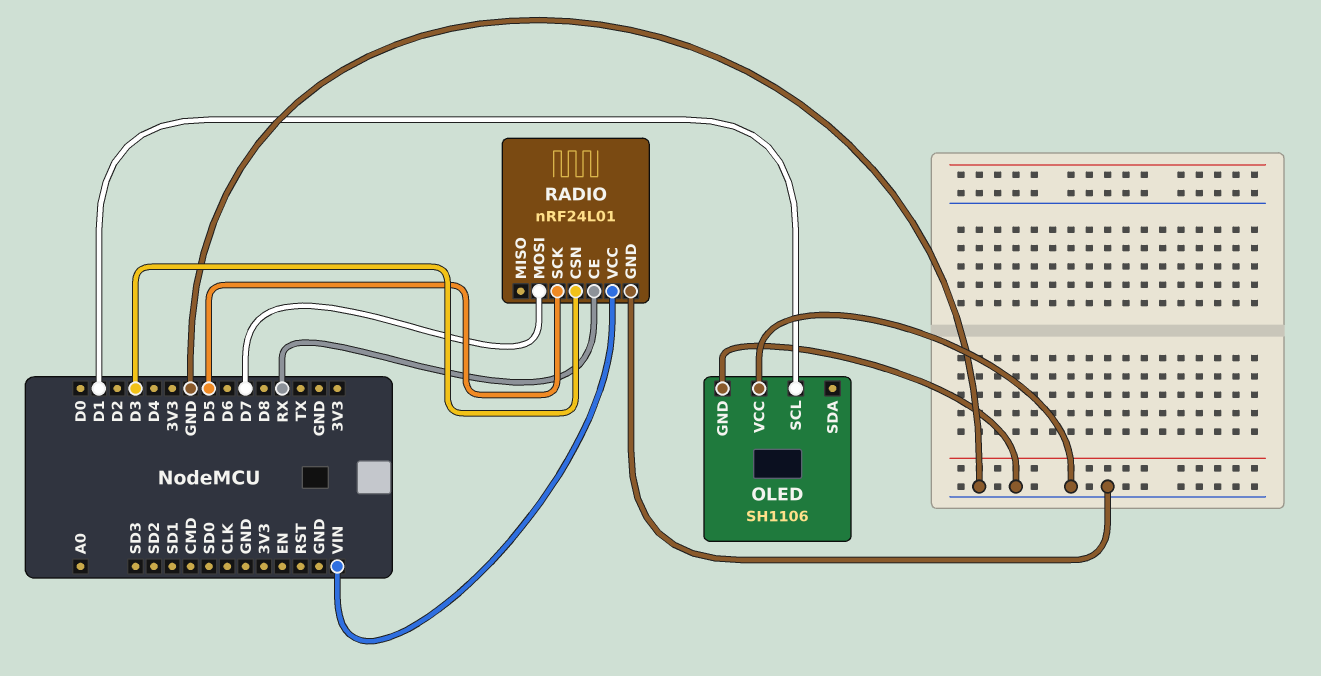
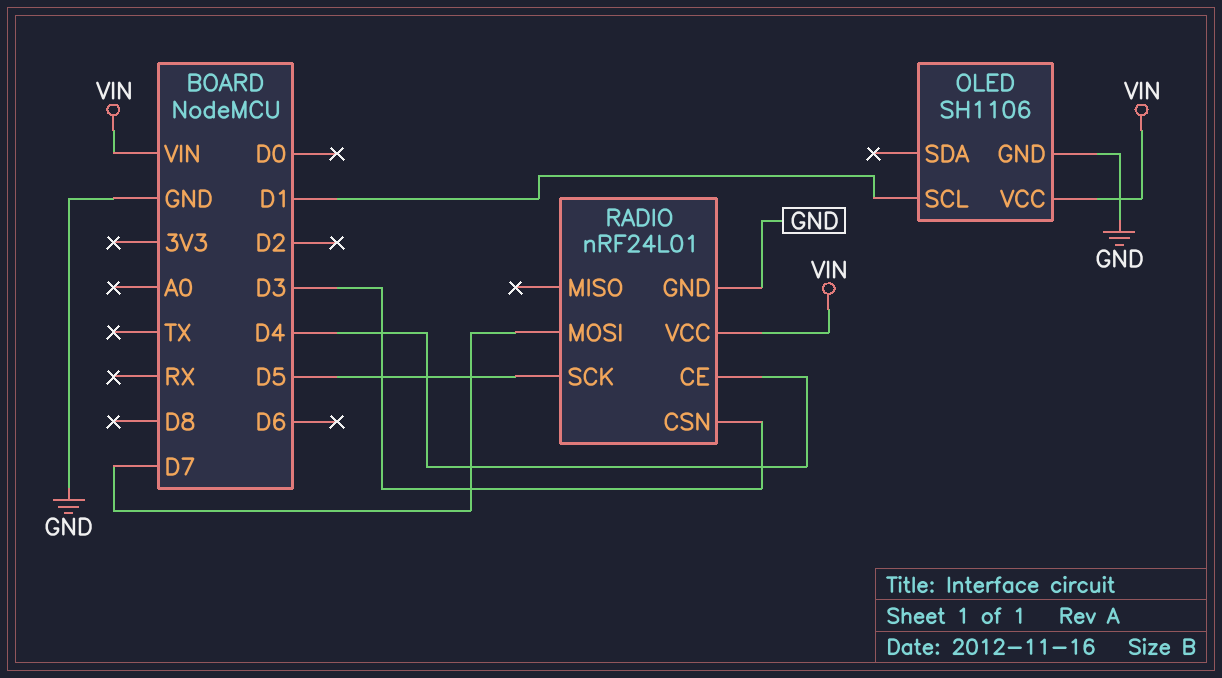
OLED pin VCC: GND -> VIN
RADIO pin CE: RX -> D4

